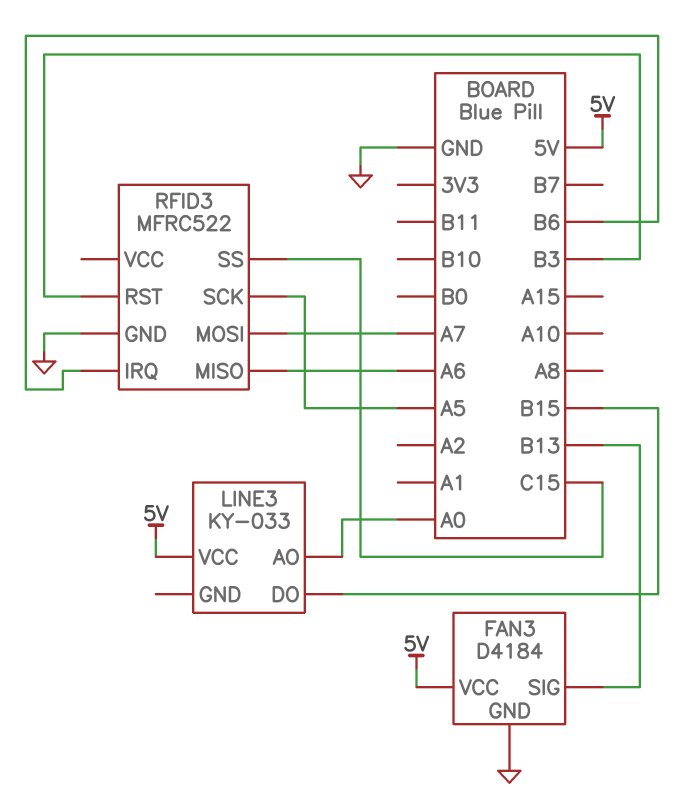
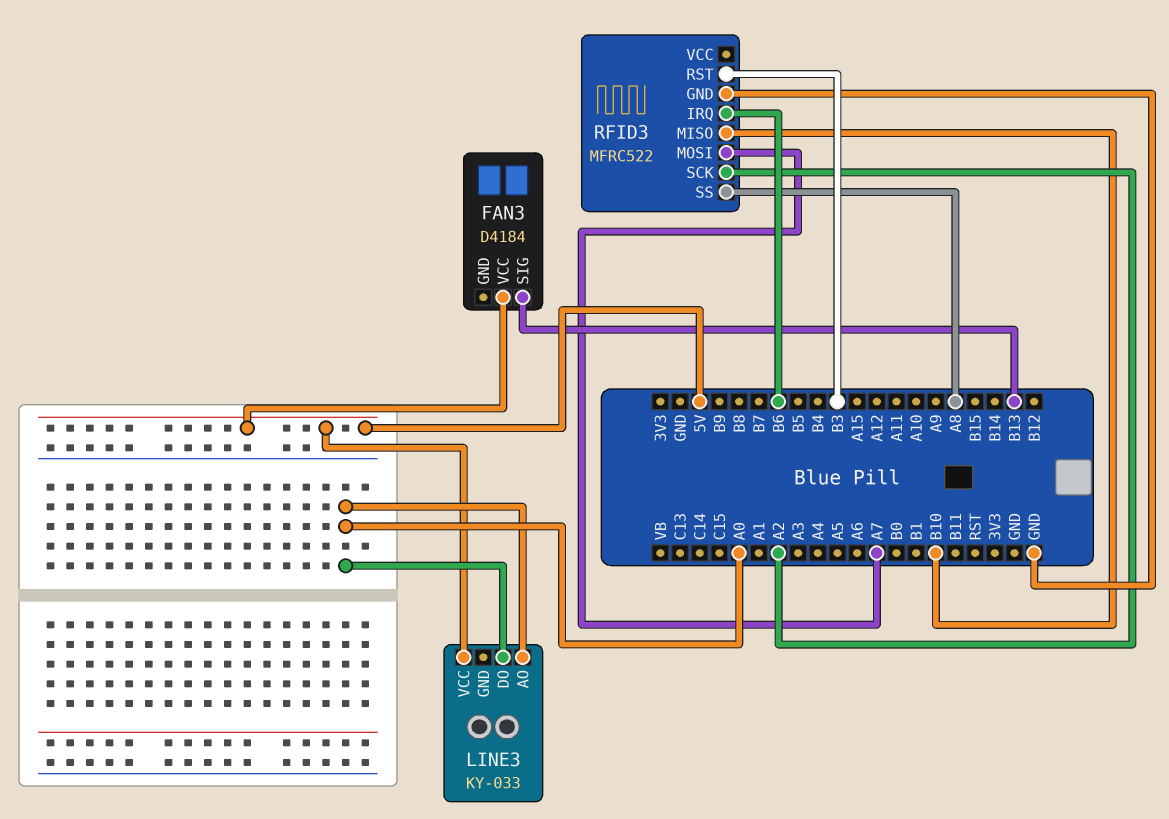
FAN3 pin GND: GND -> none
LINE3 pin DO: B15 -> A0
RFID3 pin MISO: A6 -> B10
RFID3 pin SCK: A5 -> A2
RFID3 pin SS: C15 -> A8

